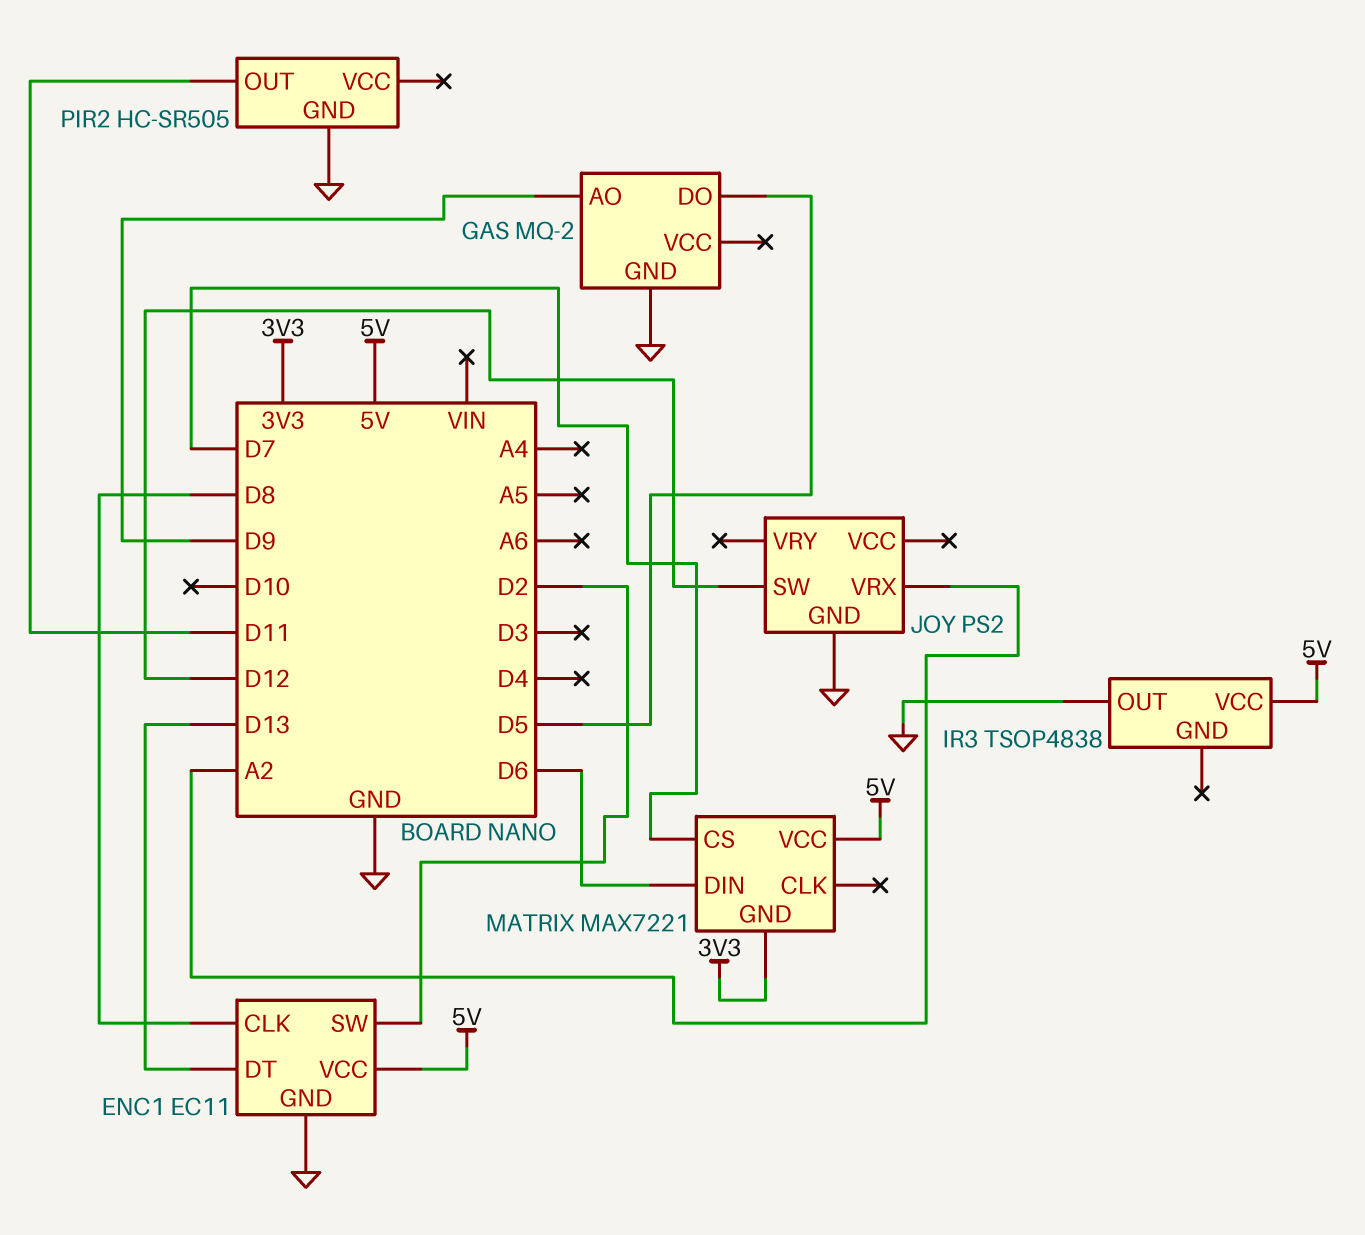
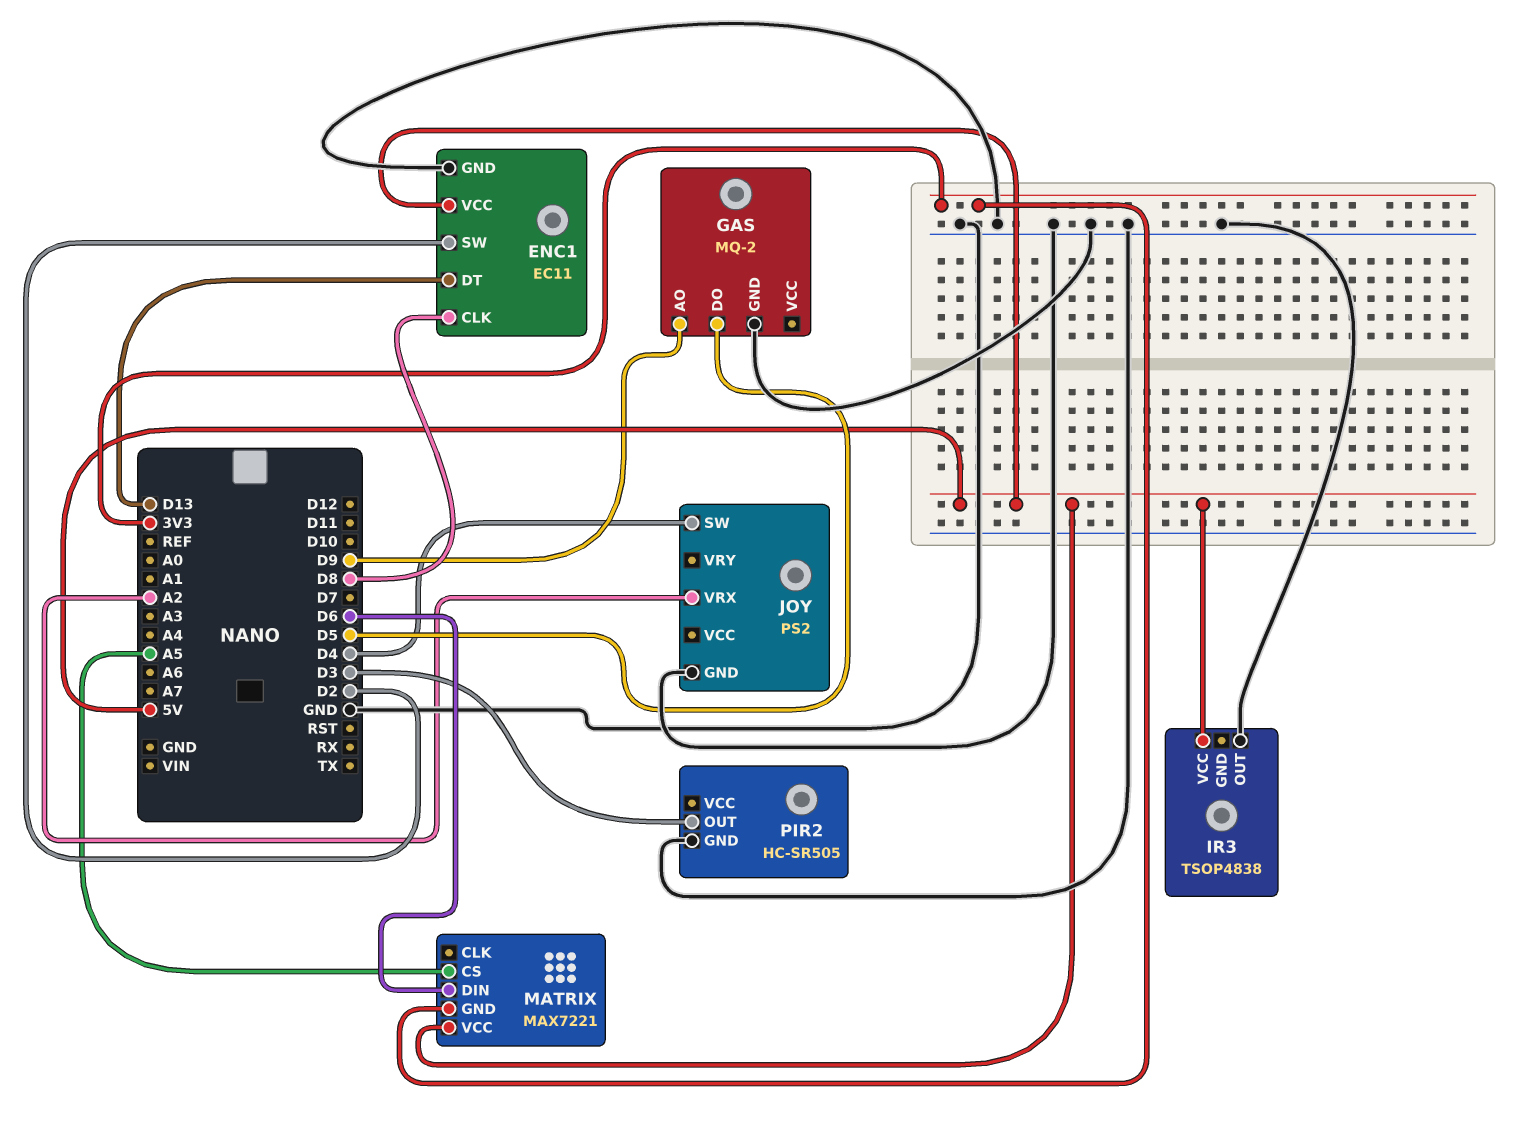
JOY pin SW: D12 -> D4
MATRIX pin CS: D7 -> A5
PIR2 pin OUT: D11 -> D3

